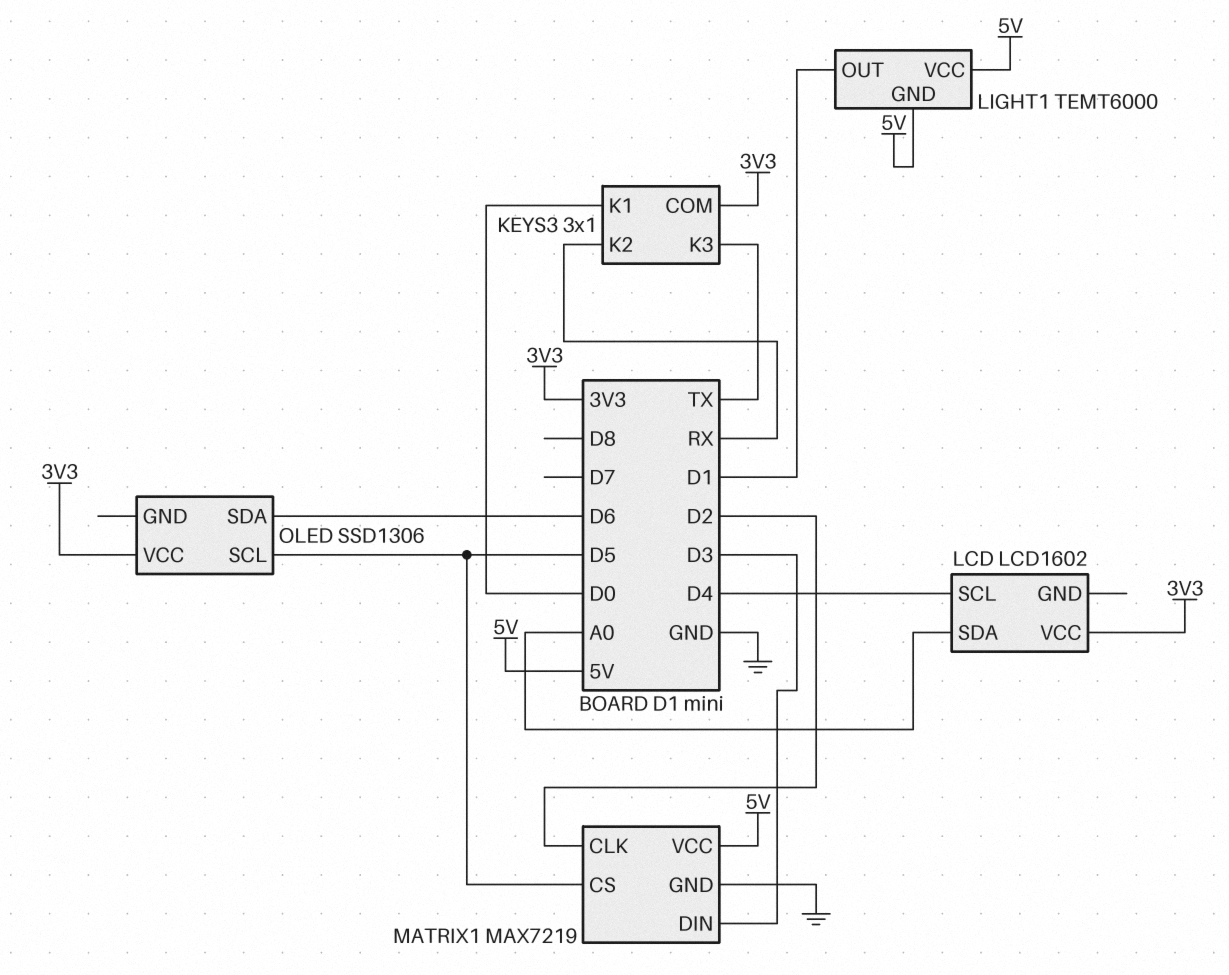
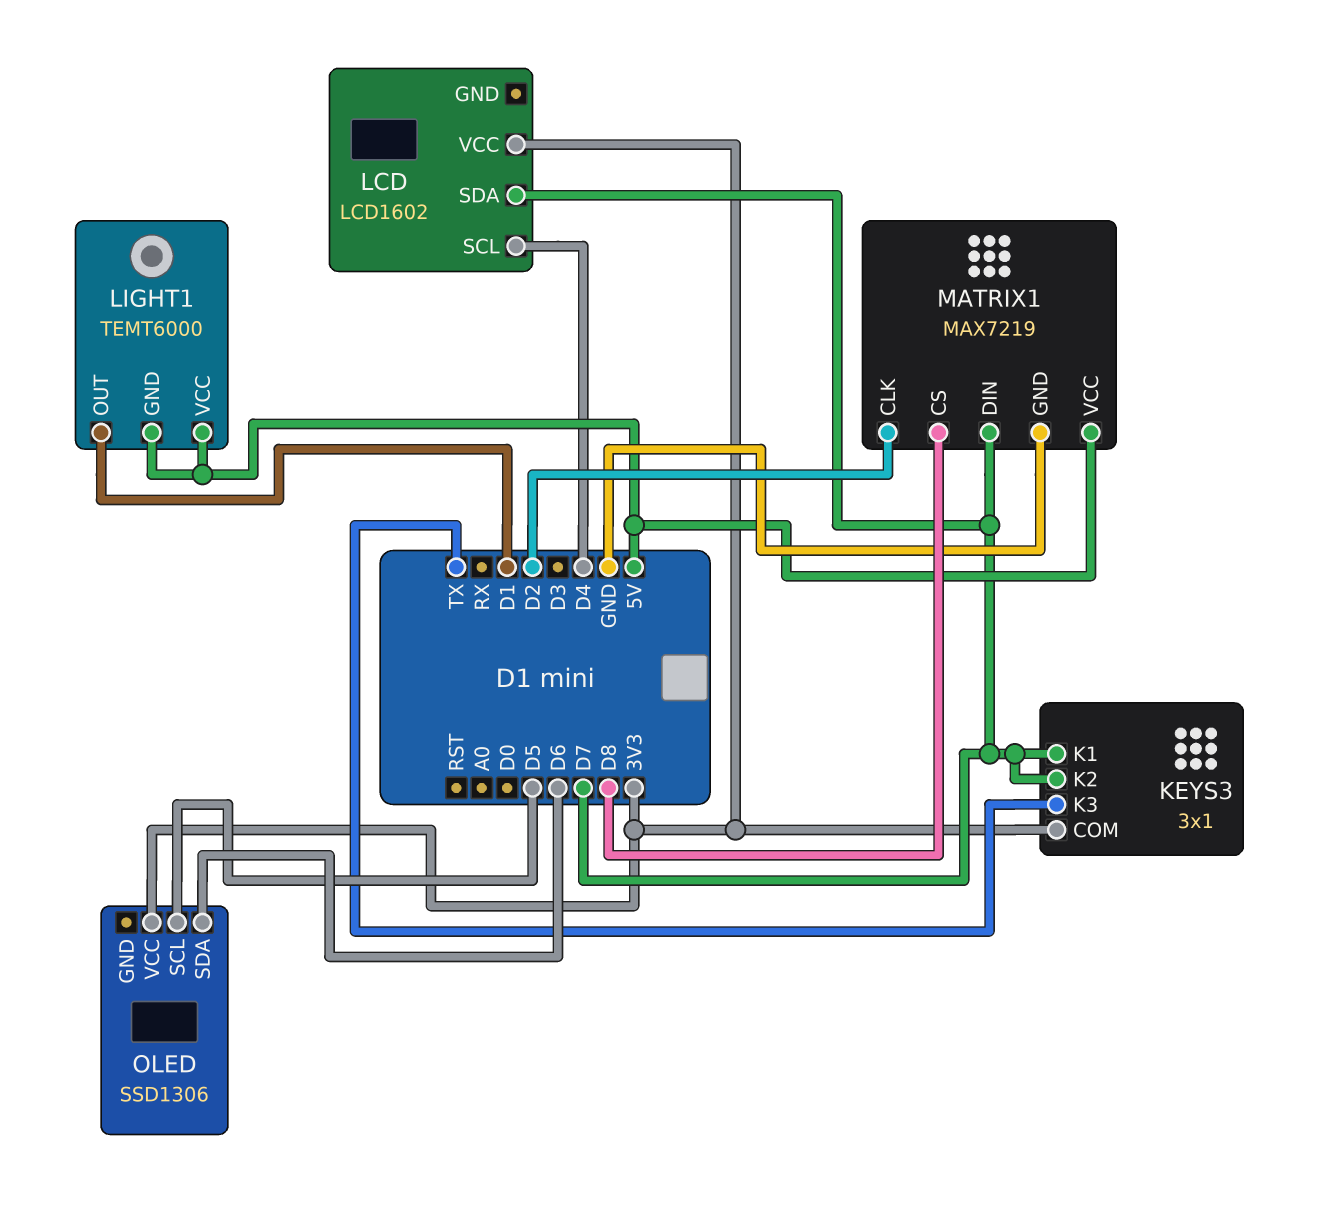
KEYS3 pin K1: D0 -> D7
KEYS3 pin K2: RX -> D7
LCD pin SDA: A0 -> D7
MATRIX1 pin CS: D5 -> D8
MATRIX1 pin DIN: D3 -> D7

